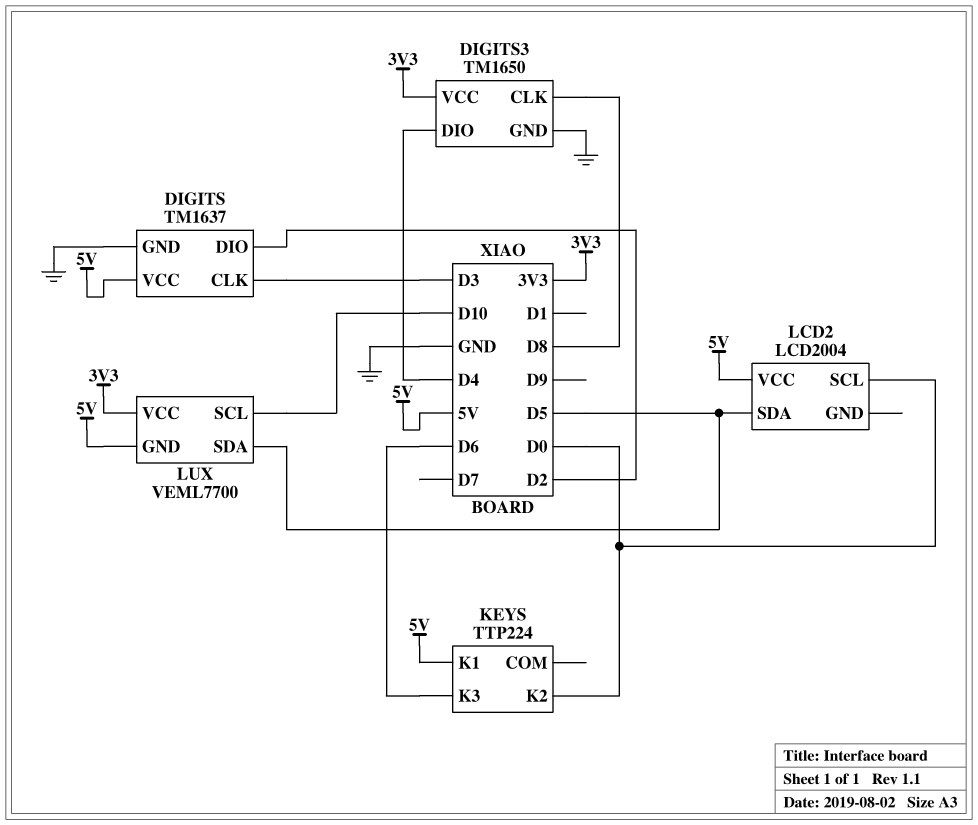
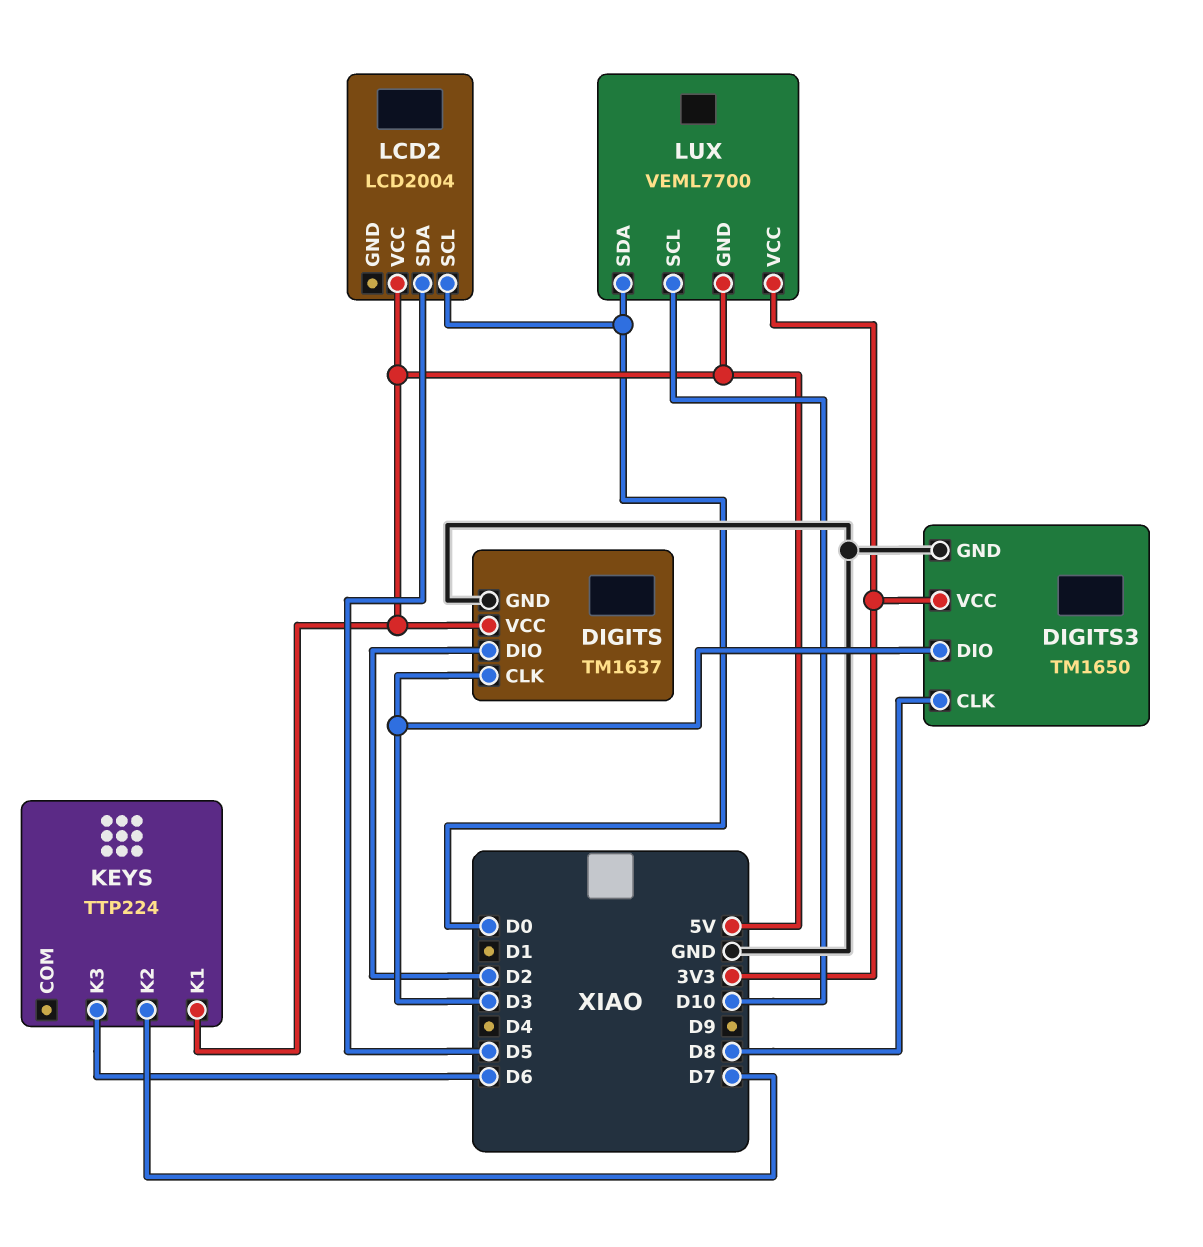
DIGITS3 pin DIO: D4 -> D3
KEYS pin K2: D0 -> D7
LUX pin SDA: D5 -> D0

